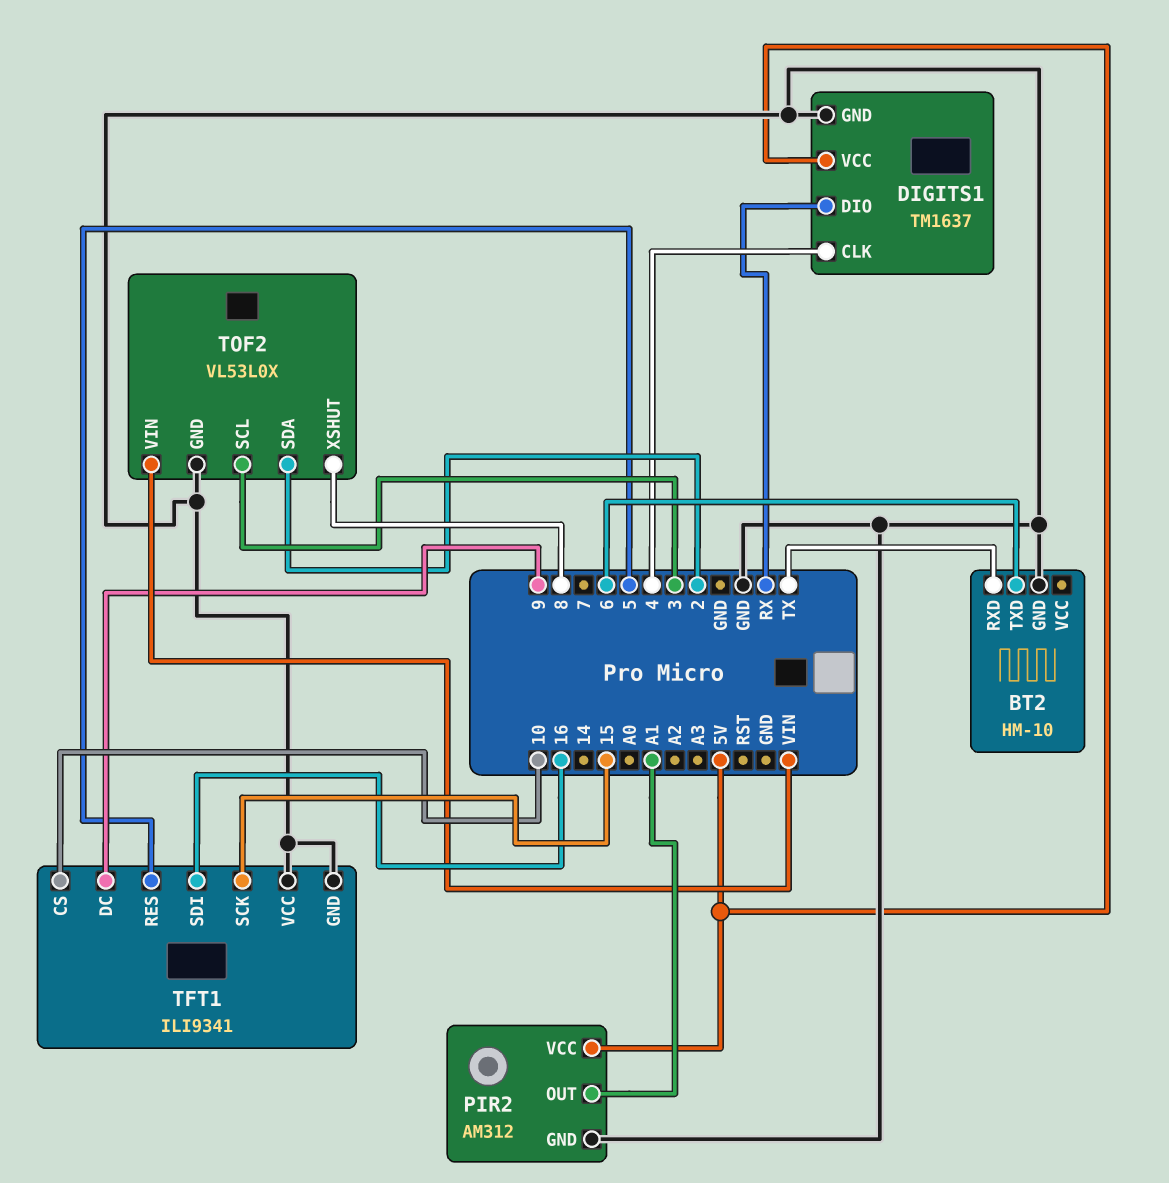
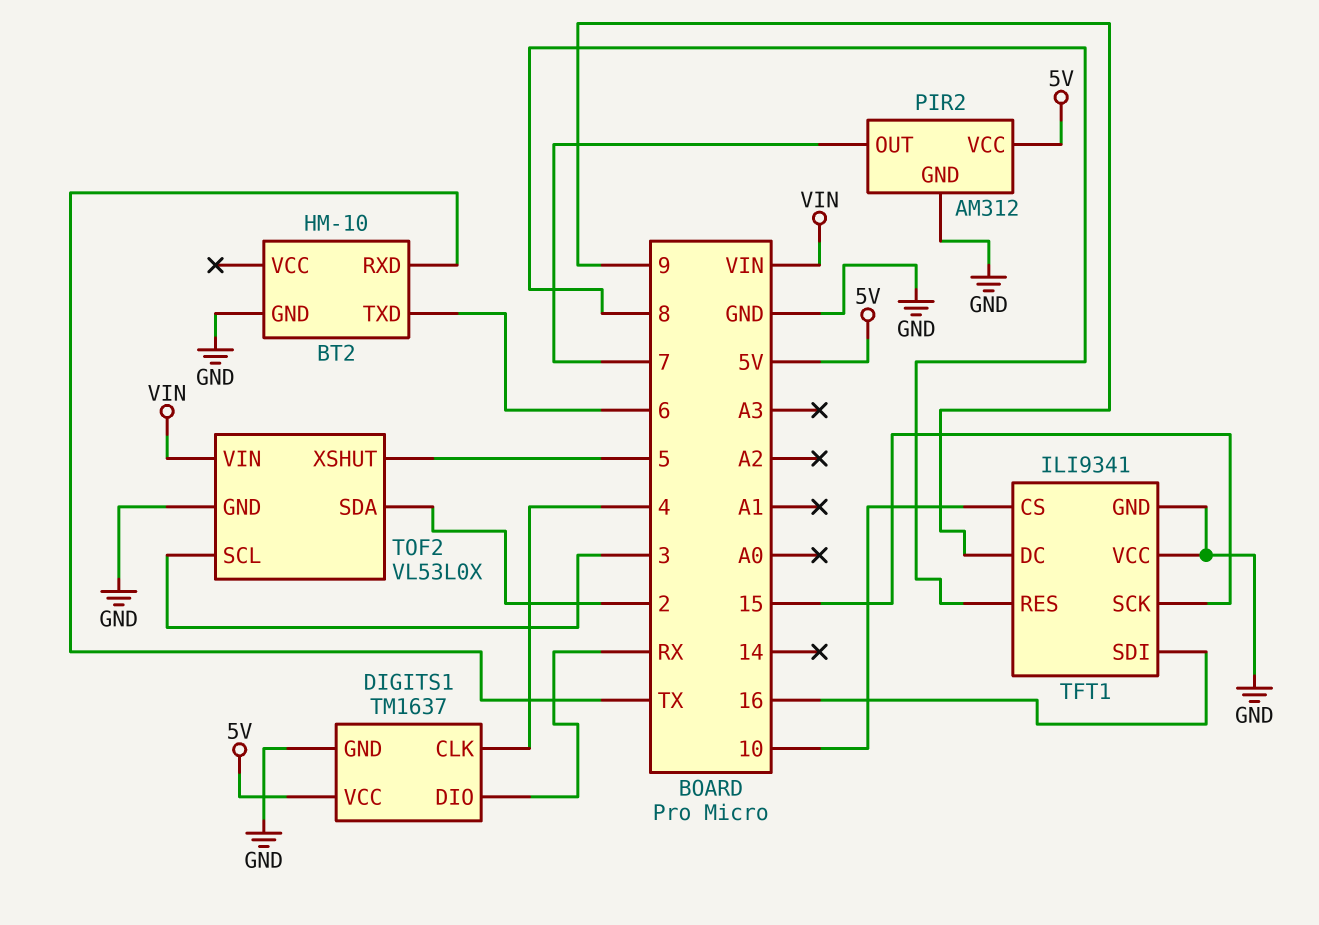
PIR2 pin OUT: A1 -> 7
TFT1 pin RES: 5 -> 8
TOF2 pin XSHUT: 8 -> 5

